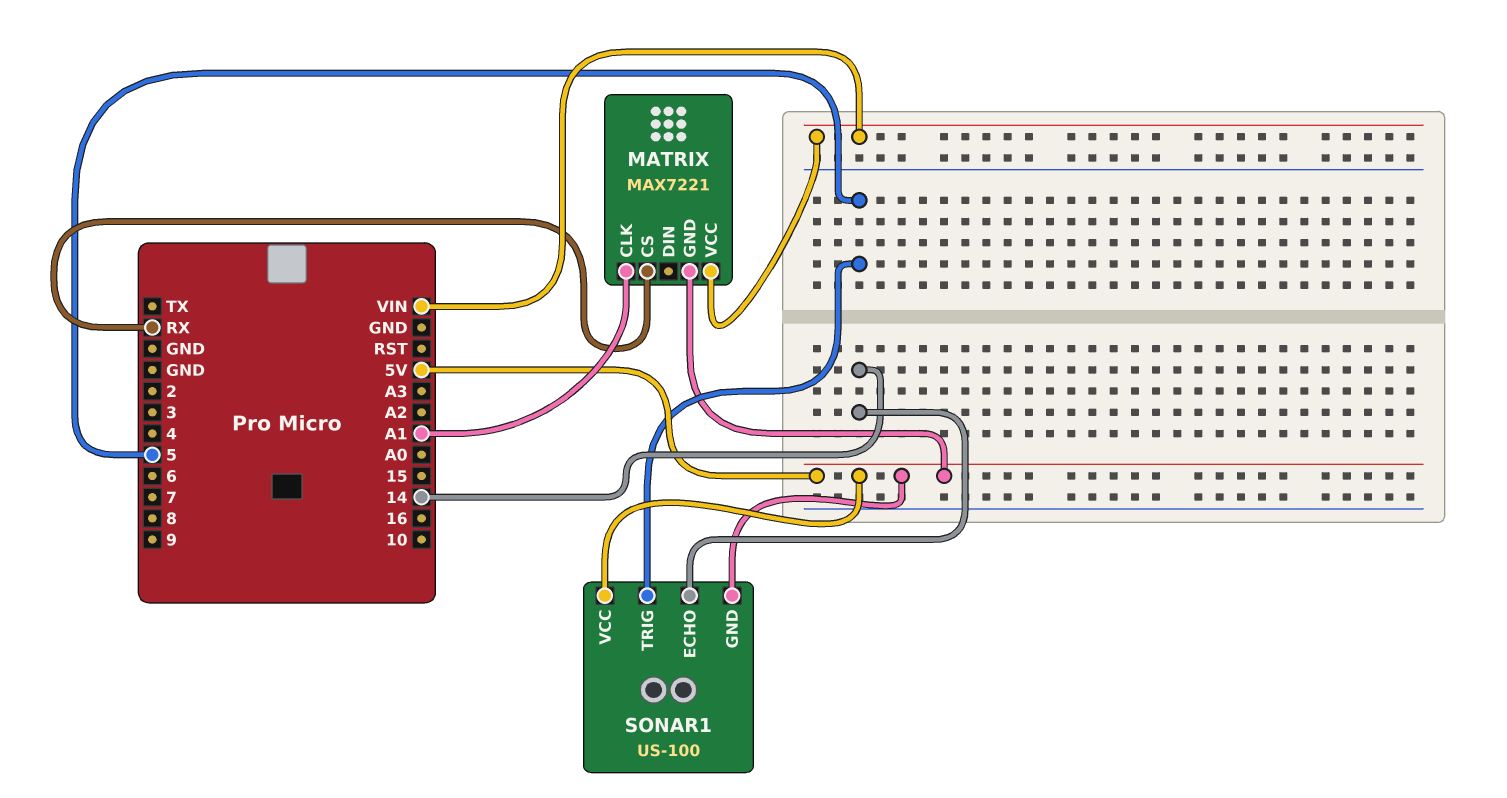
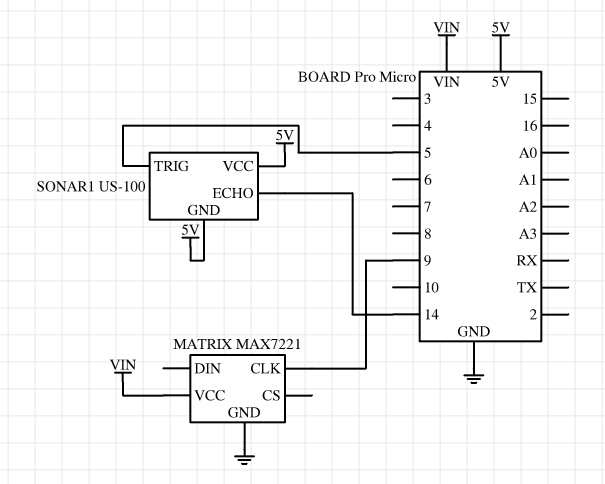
MATRIX pin CLK: A1 -> 9
MATRIX pin CS: RX -> none
MATRIX pin GND: 5V -> GND

